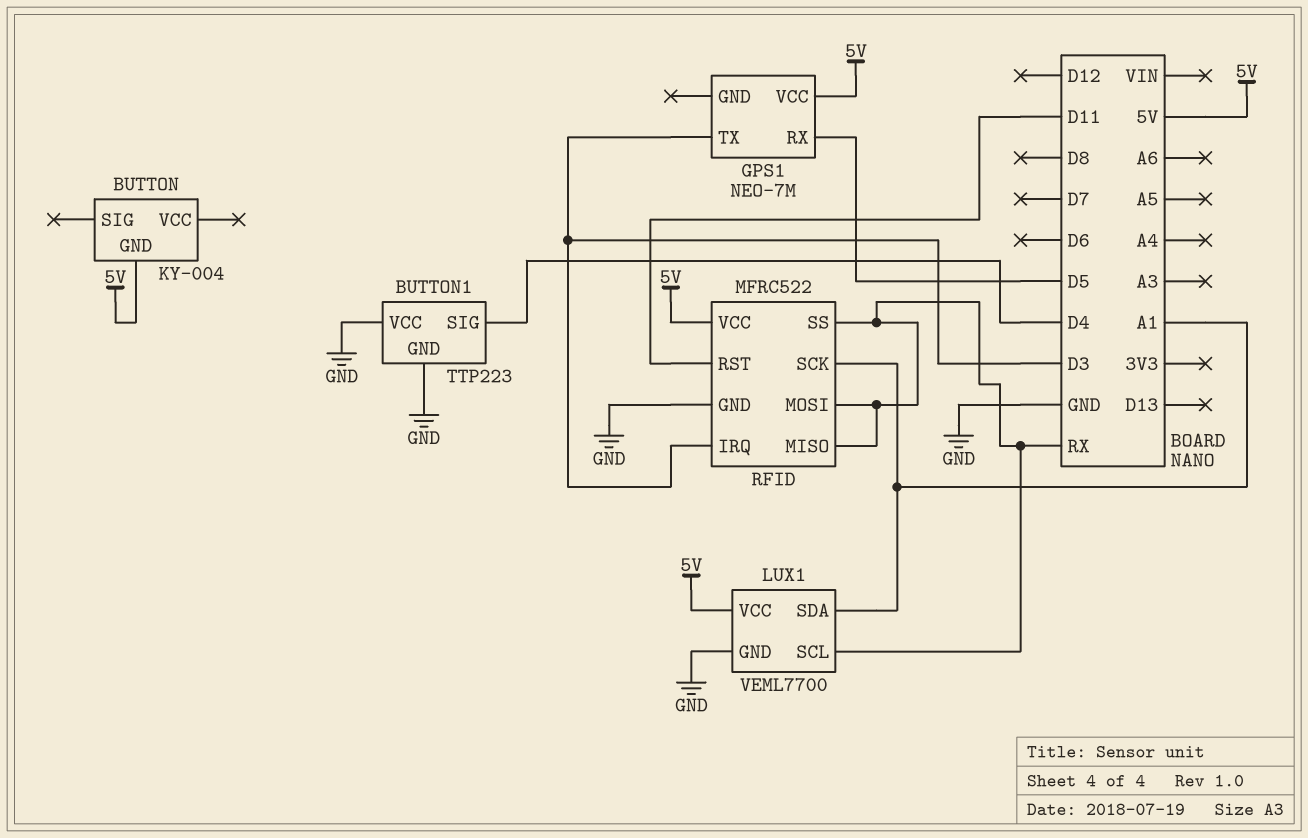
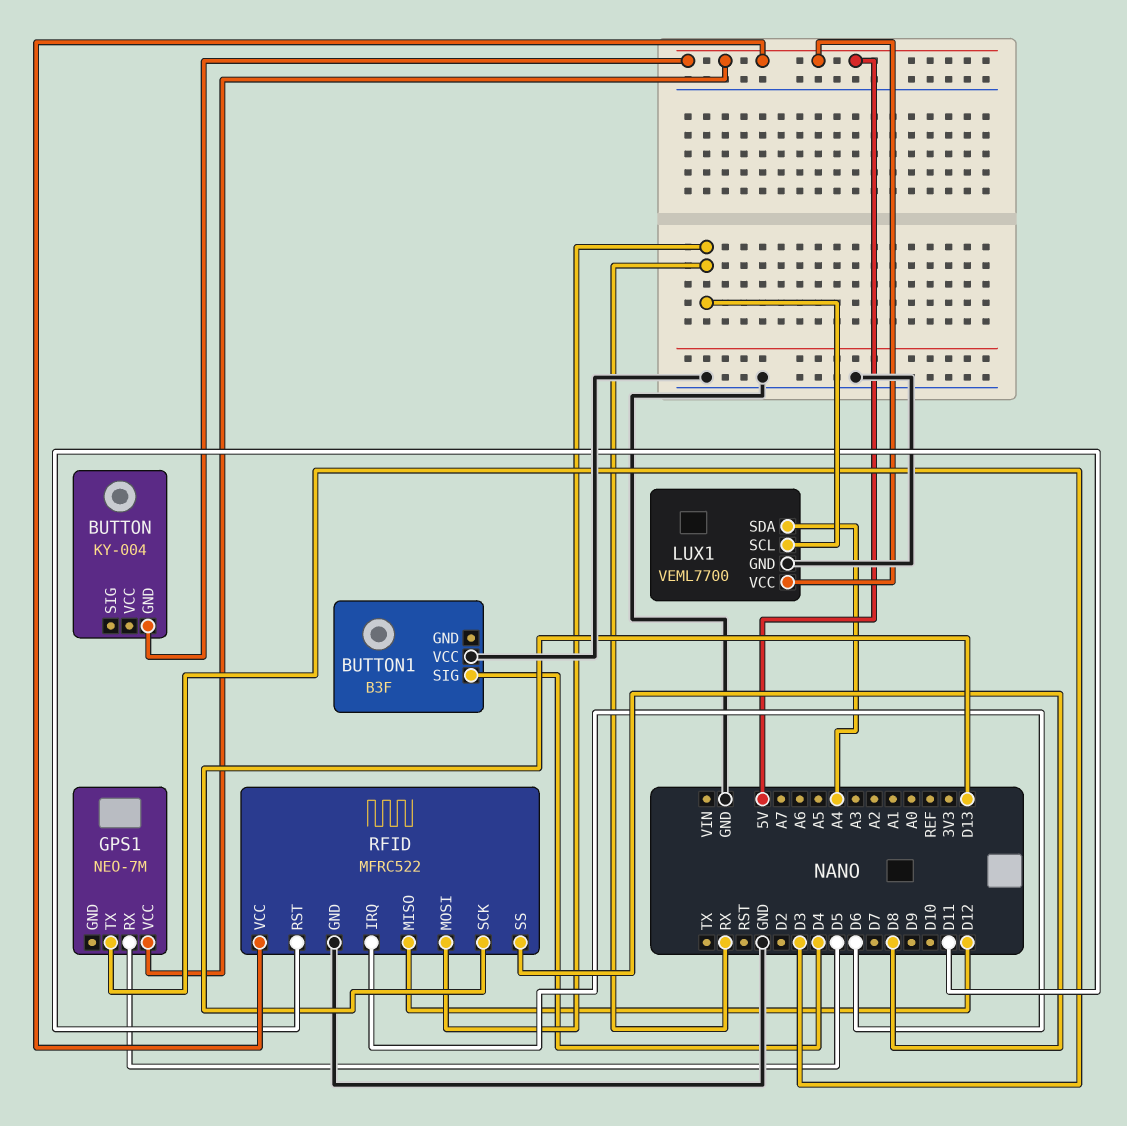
BUTTON1: TTP223 -> B3F
BUTTON1 pin GND: GND -> none
LUX1 pin SDA: A1 -> A4
RFID pin IRQ: D3 -> D6
RFID pin MISO: RX -> D12
RFID pin SCK: A1 -> D13
RFID pin SS: RX -> D8

